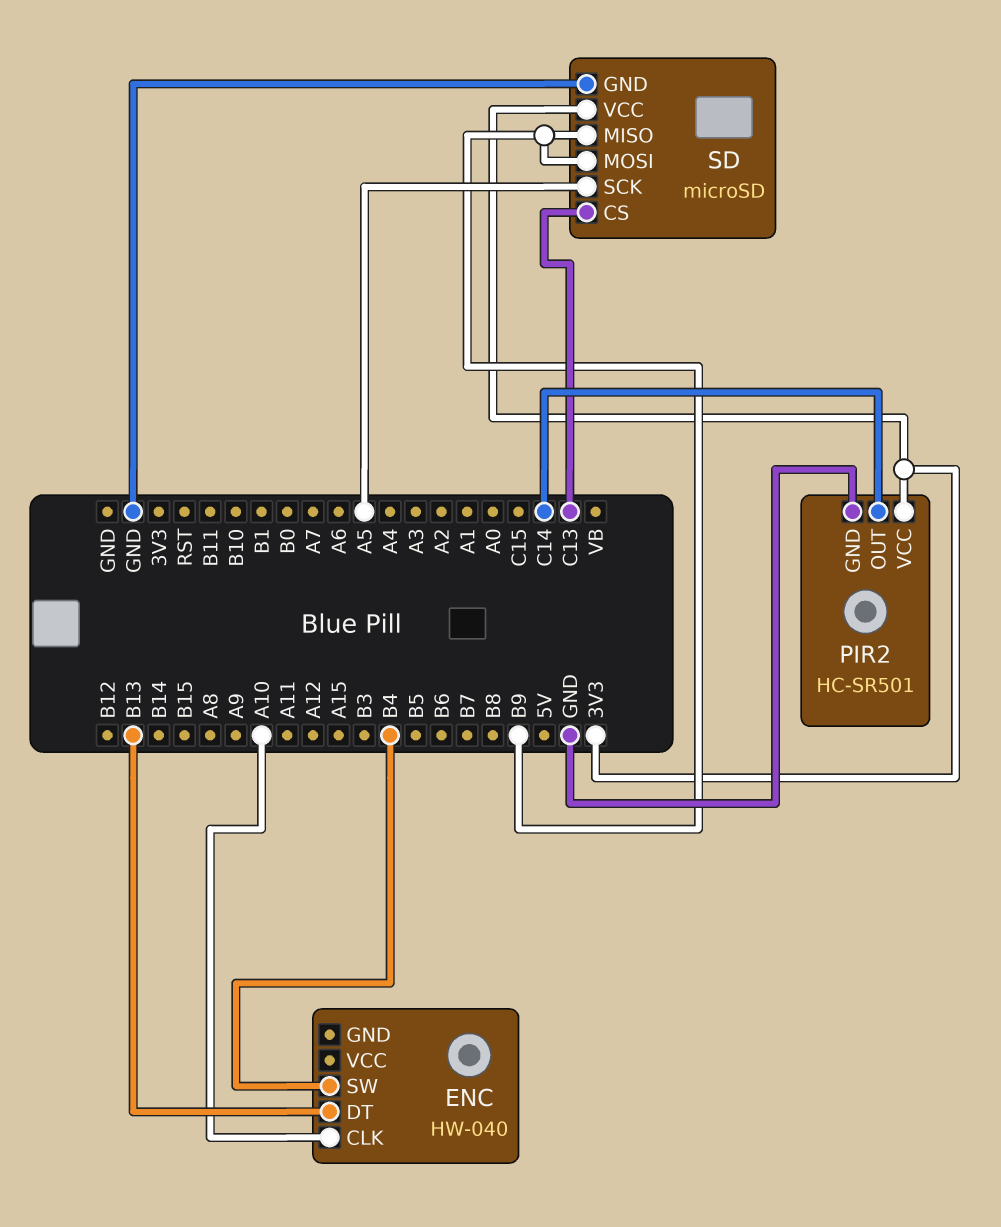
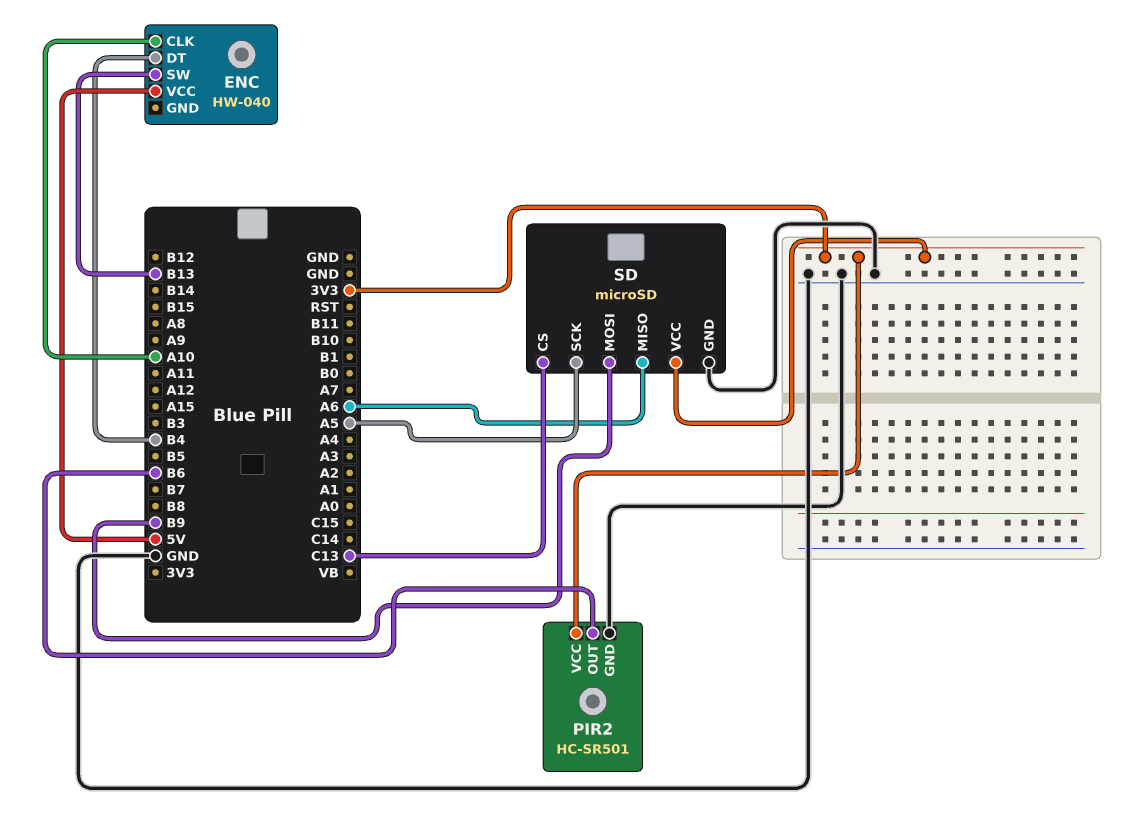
ENC pin DT: B13 -> B4
ENC pin SW: B4 -> B13
ENC pin VCC: none -> 5V
PIR2 pin OUT: C14 -> B6
SD pin MISO: B9 -> A6

